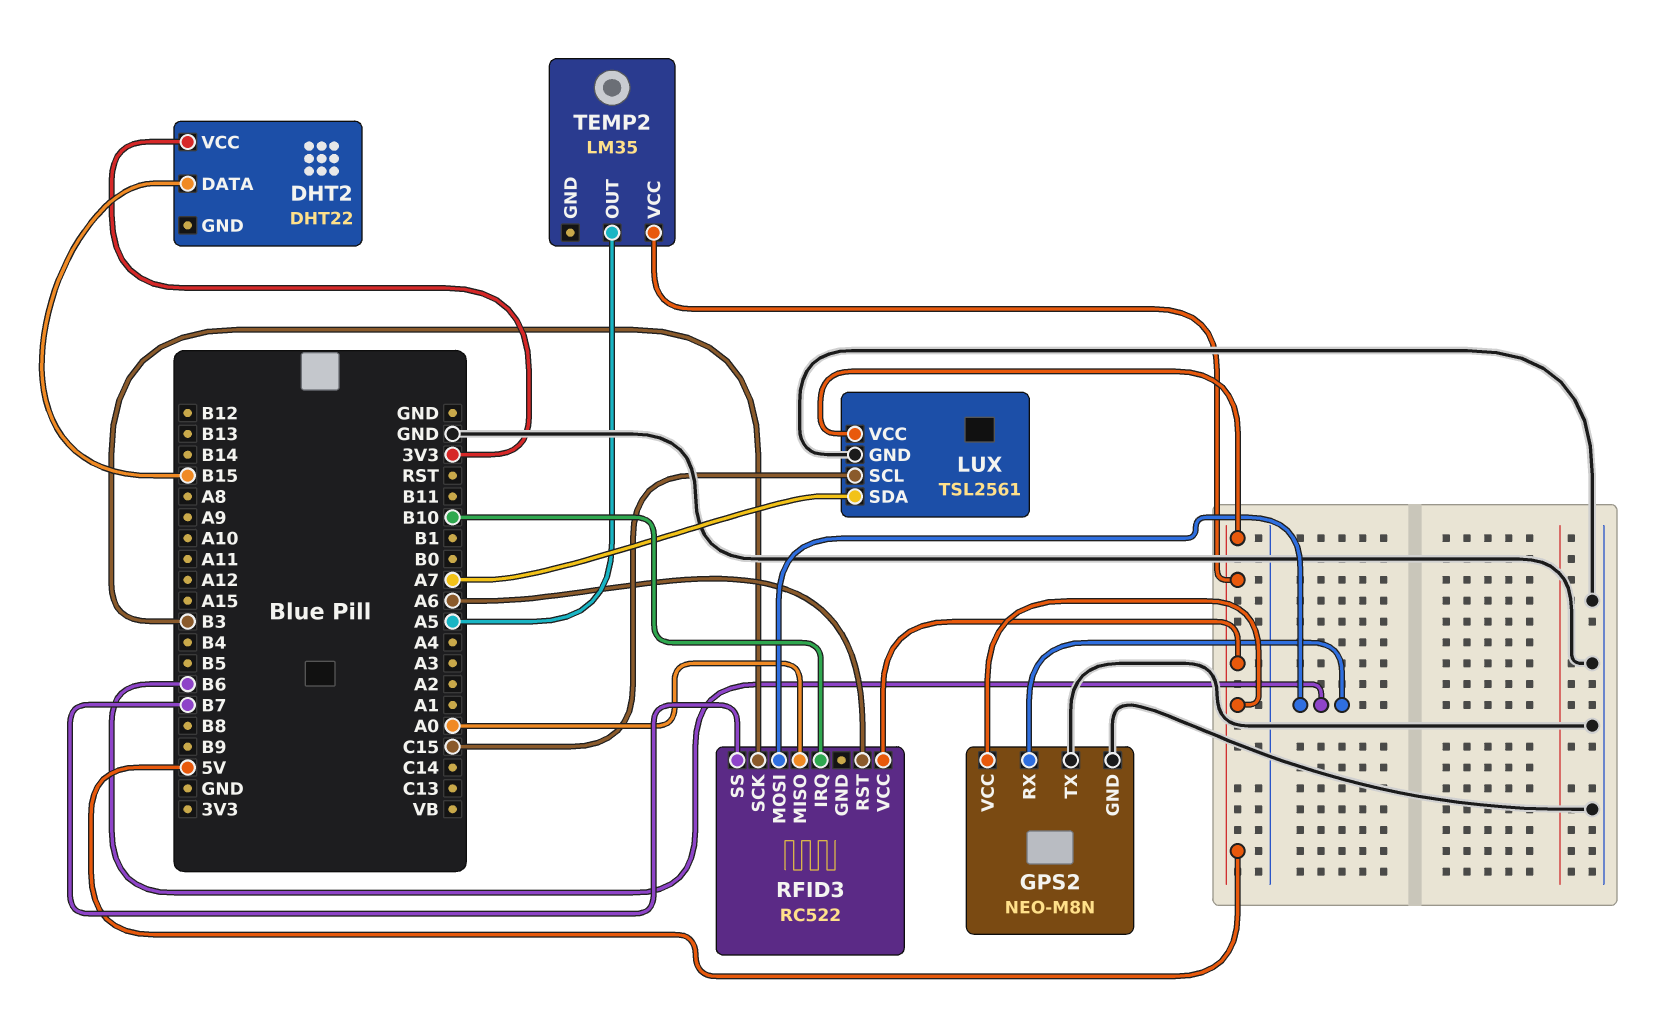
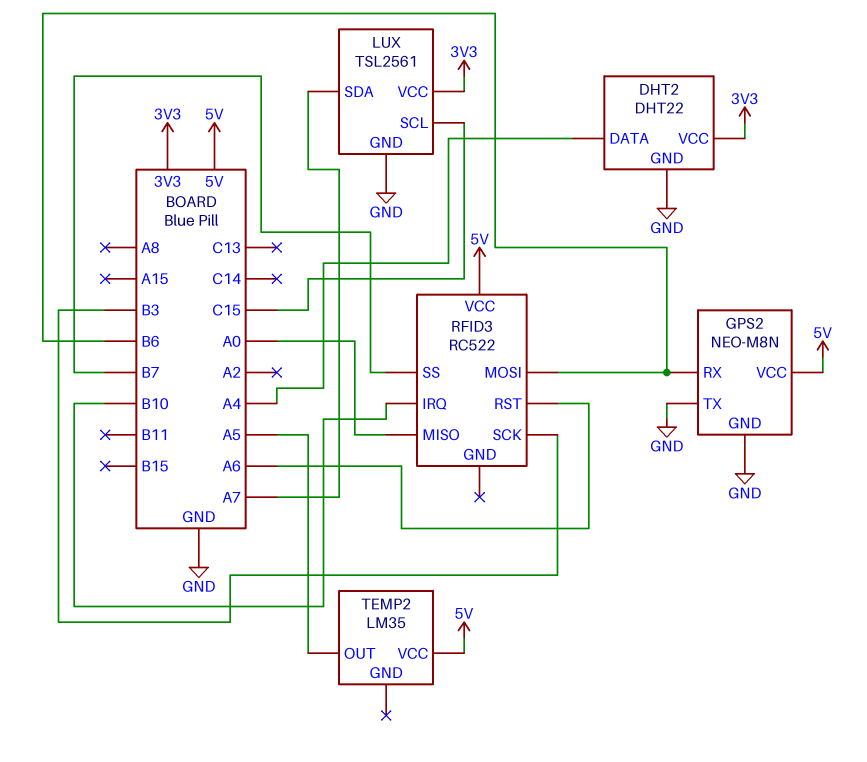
DHT2 pin DATA: B15 -> A4
DHT2 pin GND: none -> GND
LUX pin VCC: 5V -> 3V3

